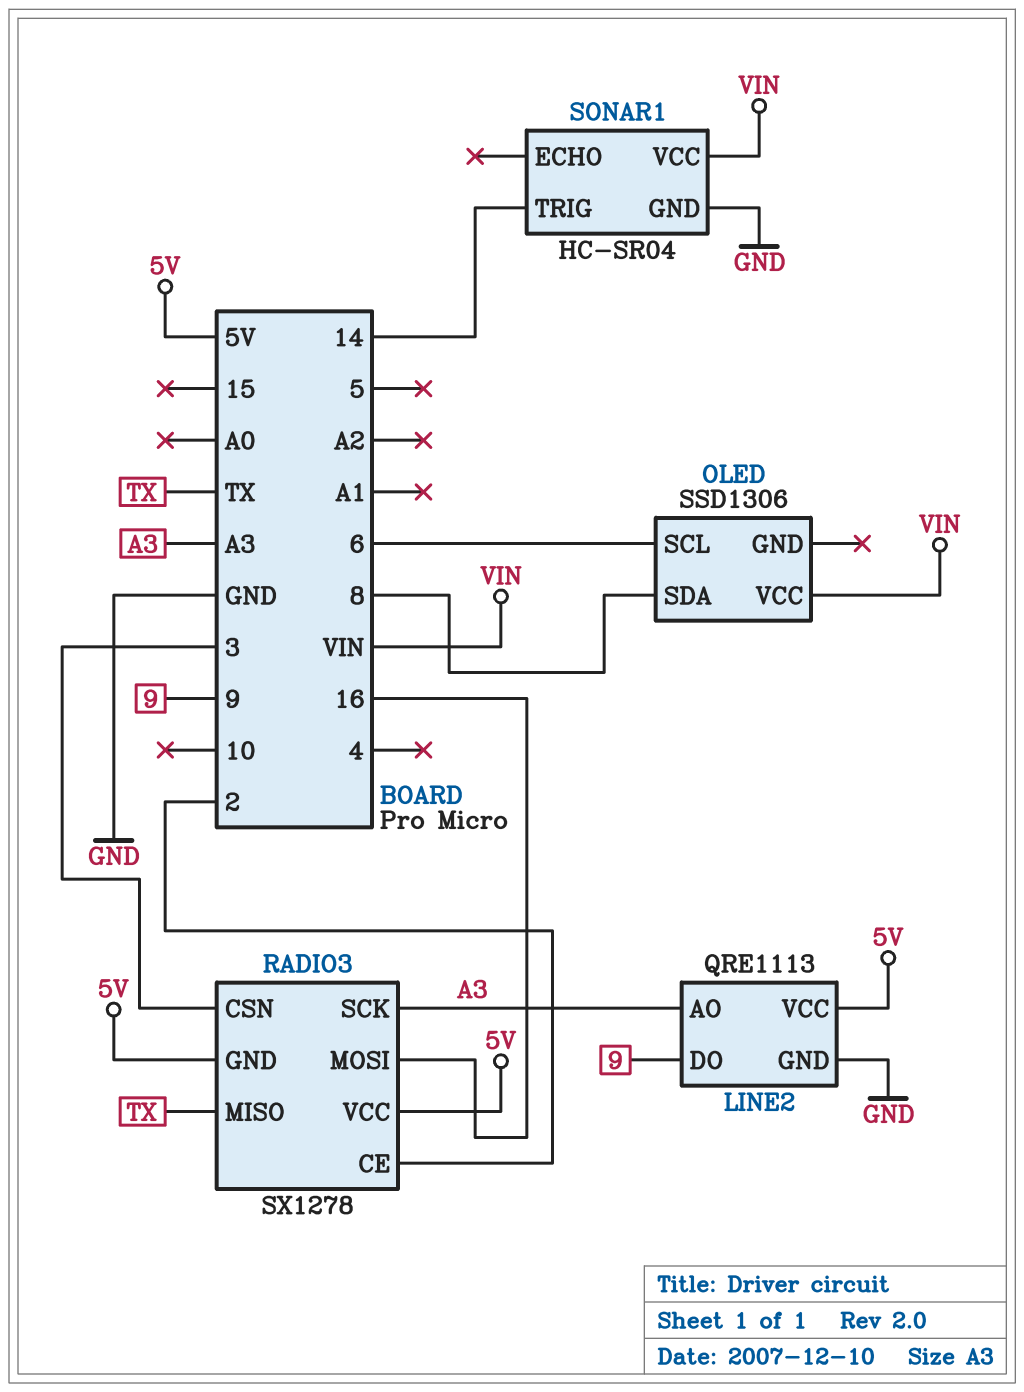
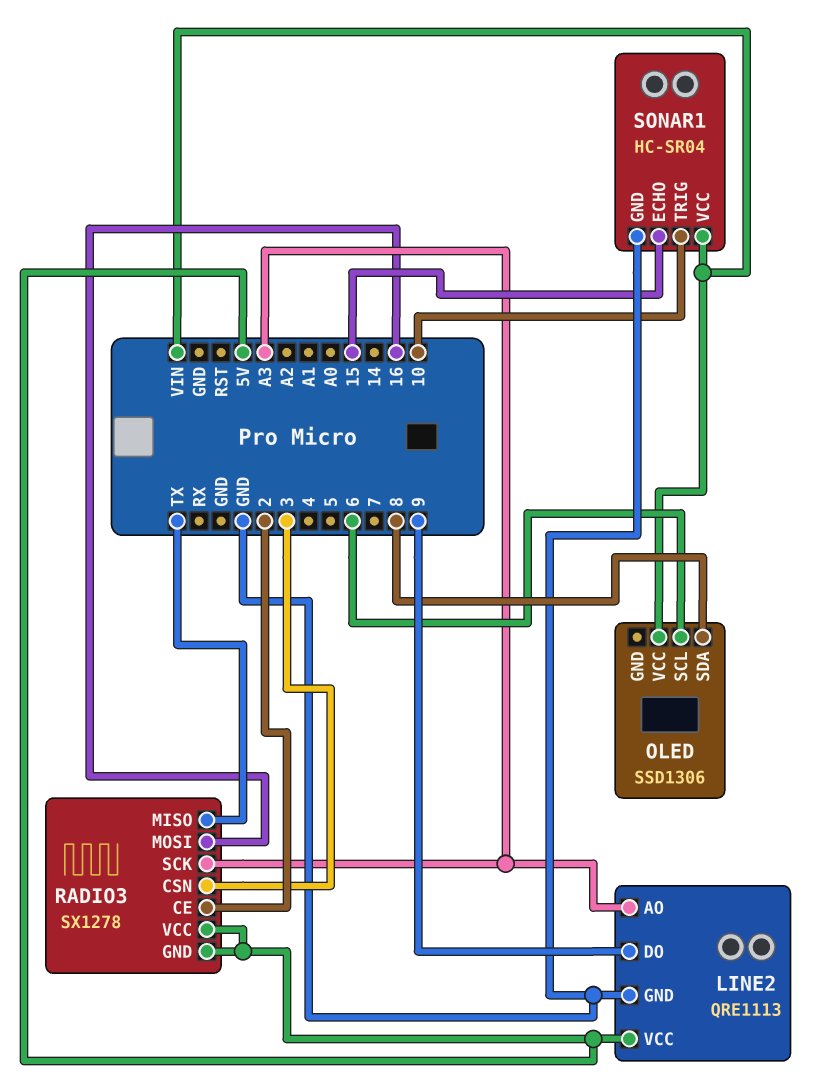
SONAR1 pin ECHO: none -> 15
SONAR1 pin TRIG: 14 -> 10

